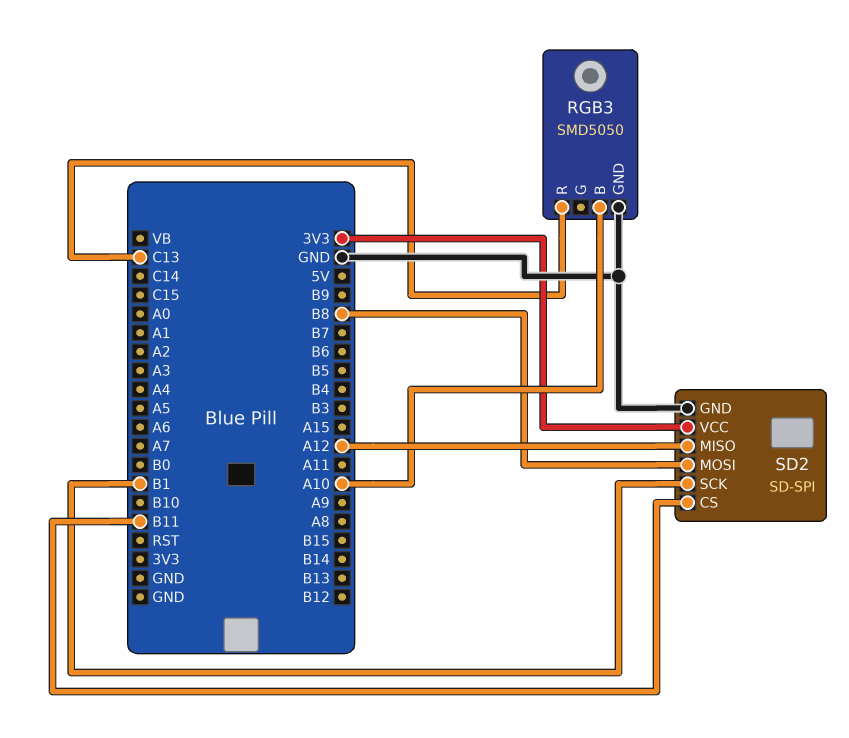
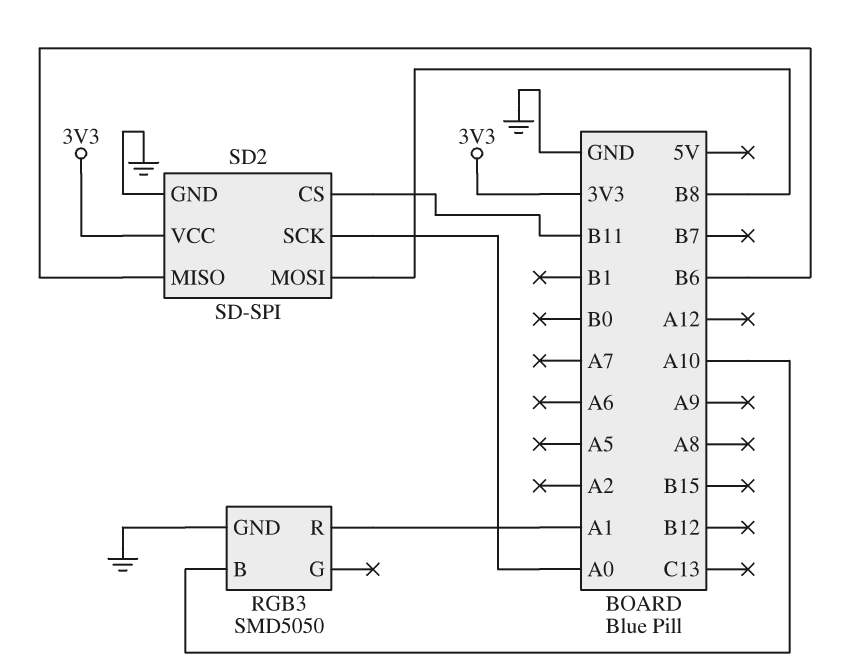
RGB3 pin R: C13 -> A1
SD2 pin MISO: A12 -> B6
SD2 pin SCK: B1 -> A0

